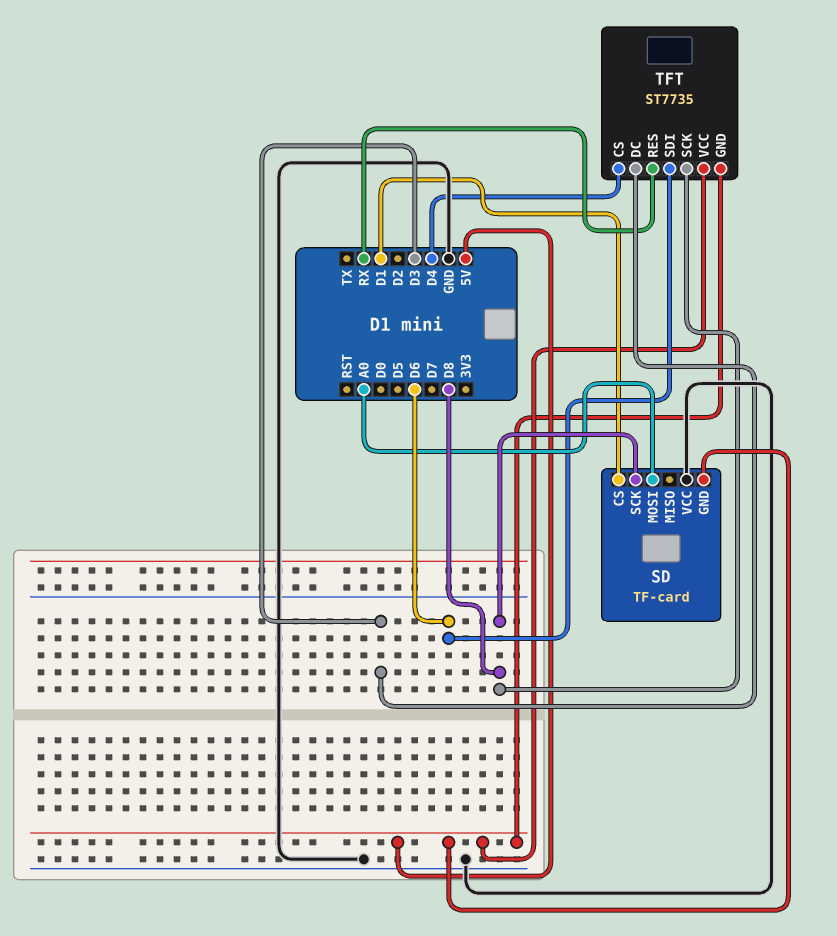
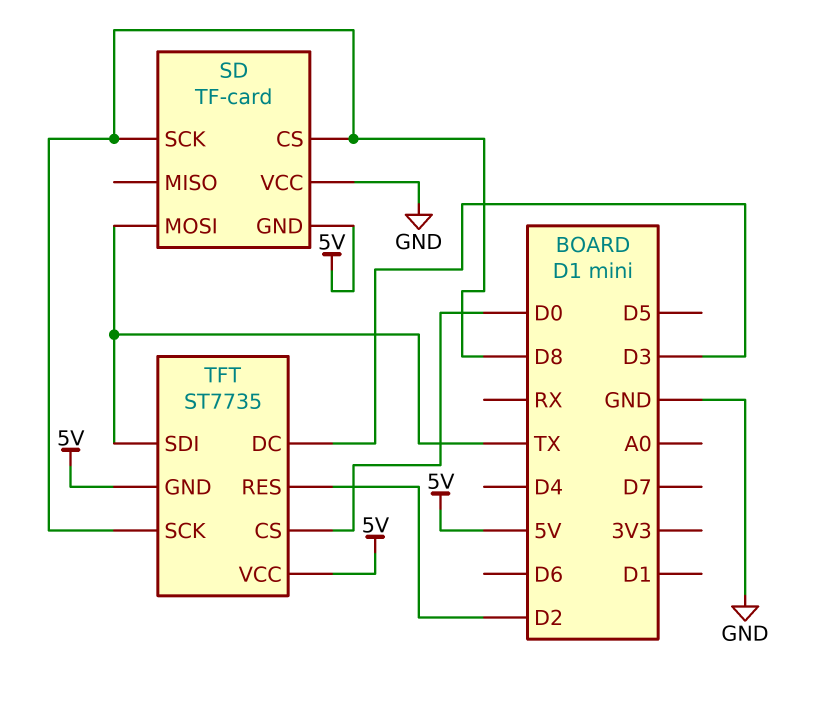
SD pin CS: D1 -> D8
SD pin MOSI: A0 -> TX
TFT pin CS: D4 -> D0
TFT pin RES: RX -> D2
TFT pin SDI: D6 -> TX

